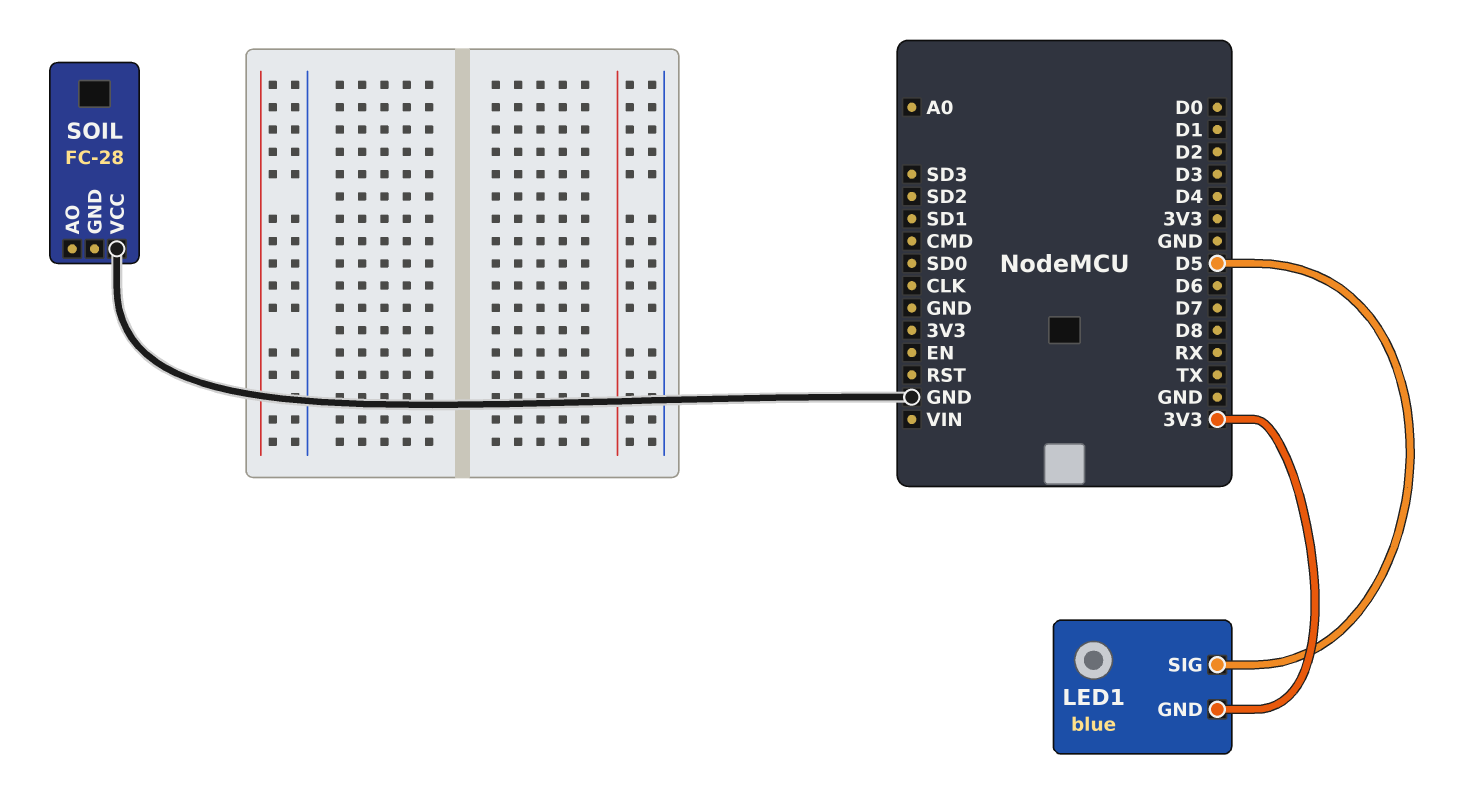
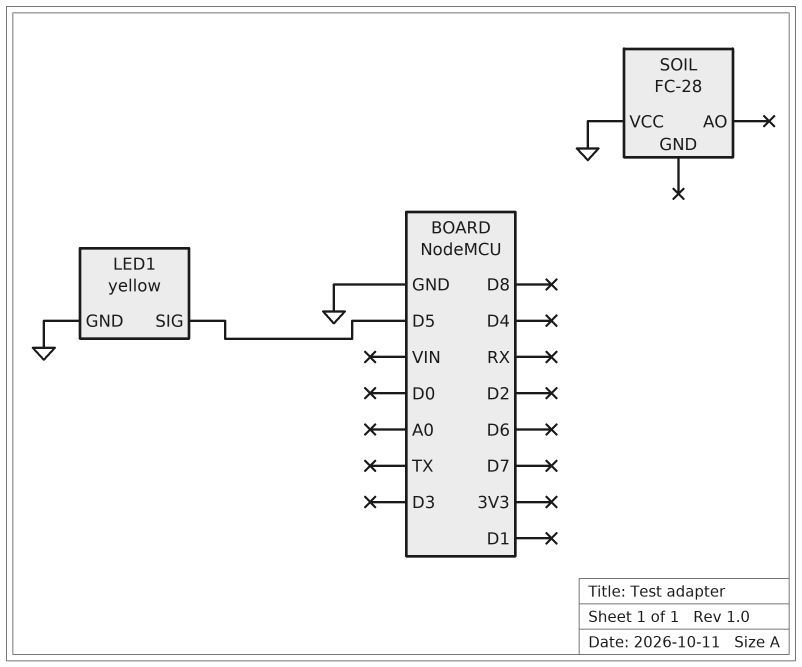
LED1: blue -> yellow
LED1 pin GND: 3V3 -> GND

